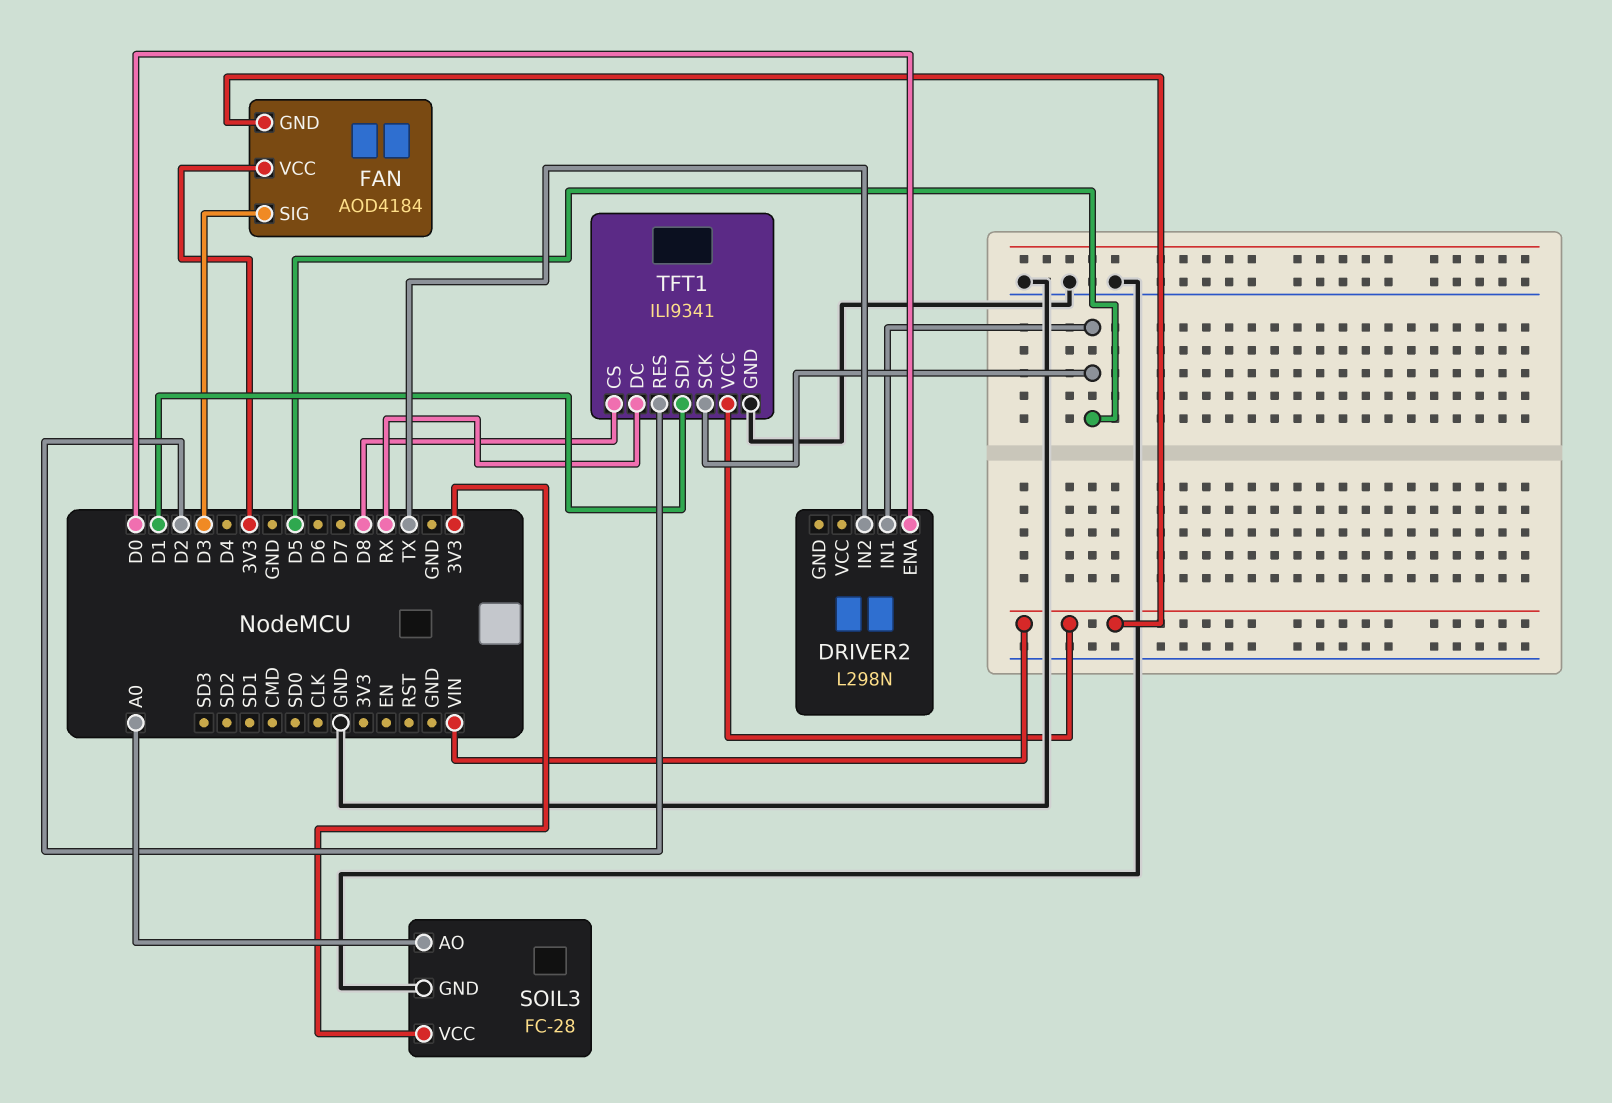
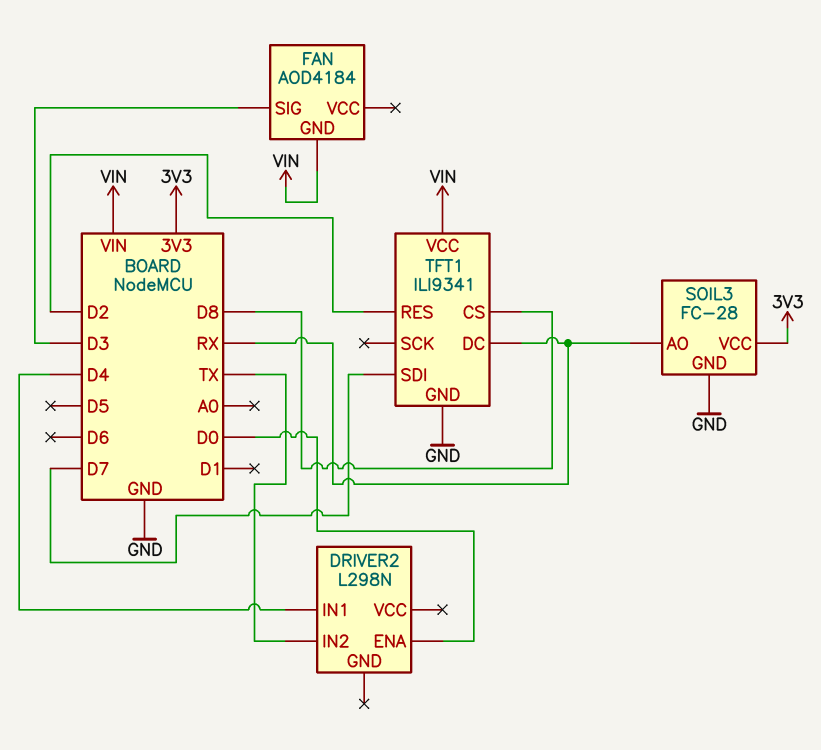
DRIVER2 pin IN1: D5 -> D4
FAN pin VCC: 3V3 -> none
SOIL3 pin AO: A0 -> RX
TFT1 pin SCK: D5 -> none
TFT1 pin SDI: D1 -> D7

